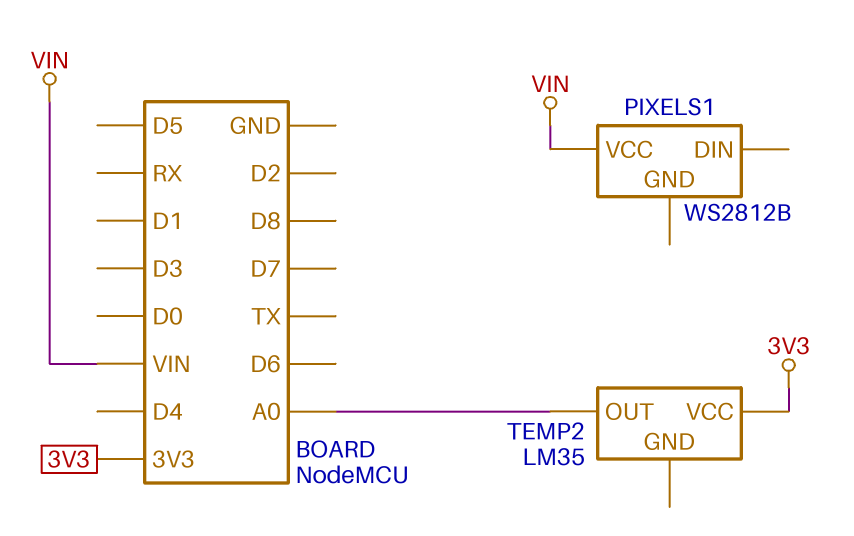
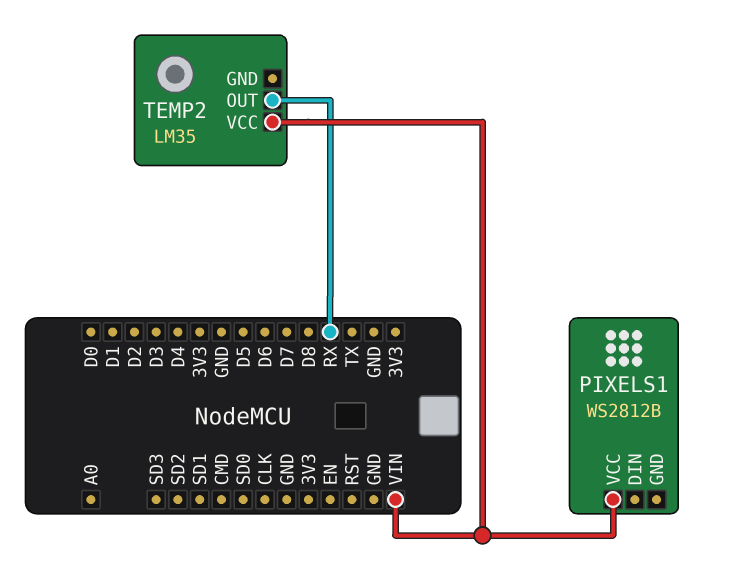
TEMP2 pin OUT: A0 -> RX
TEMP2 pin VCC: 3V3 -> VIN

